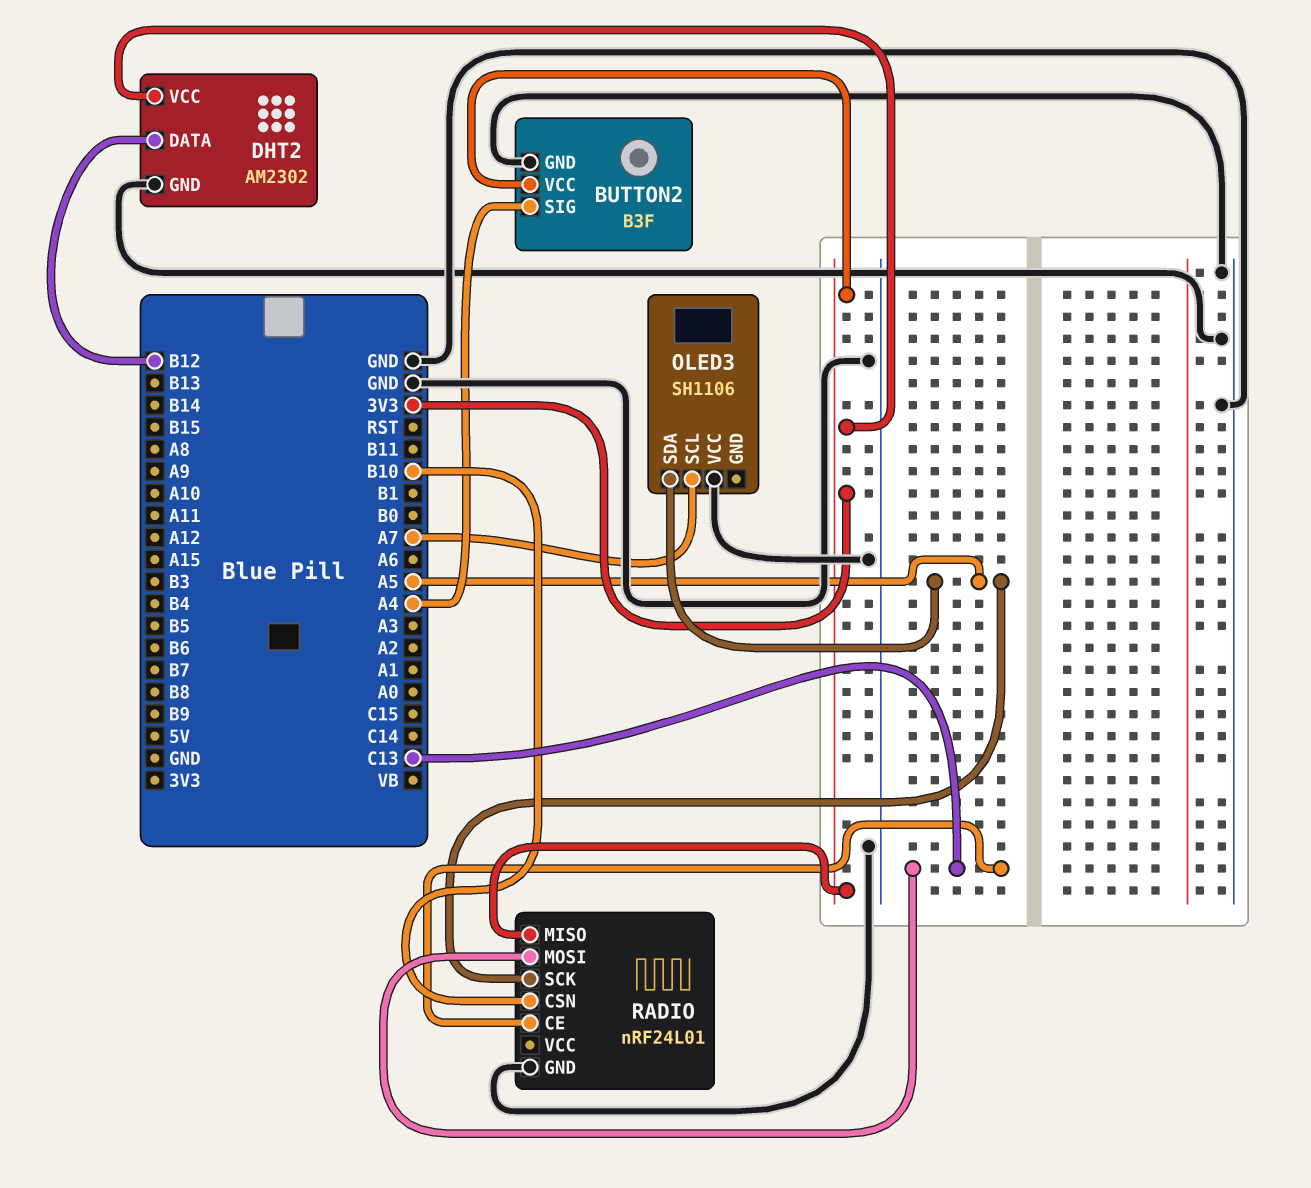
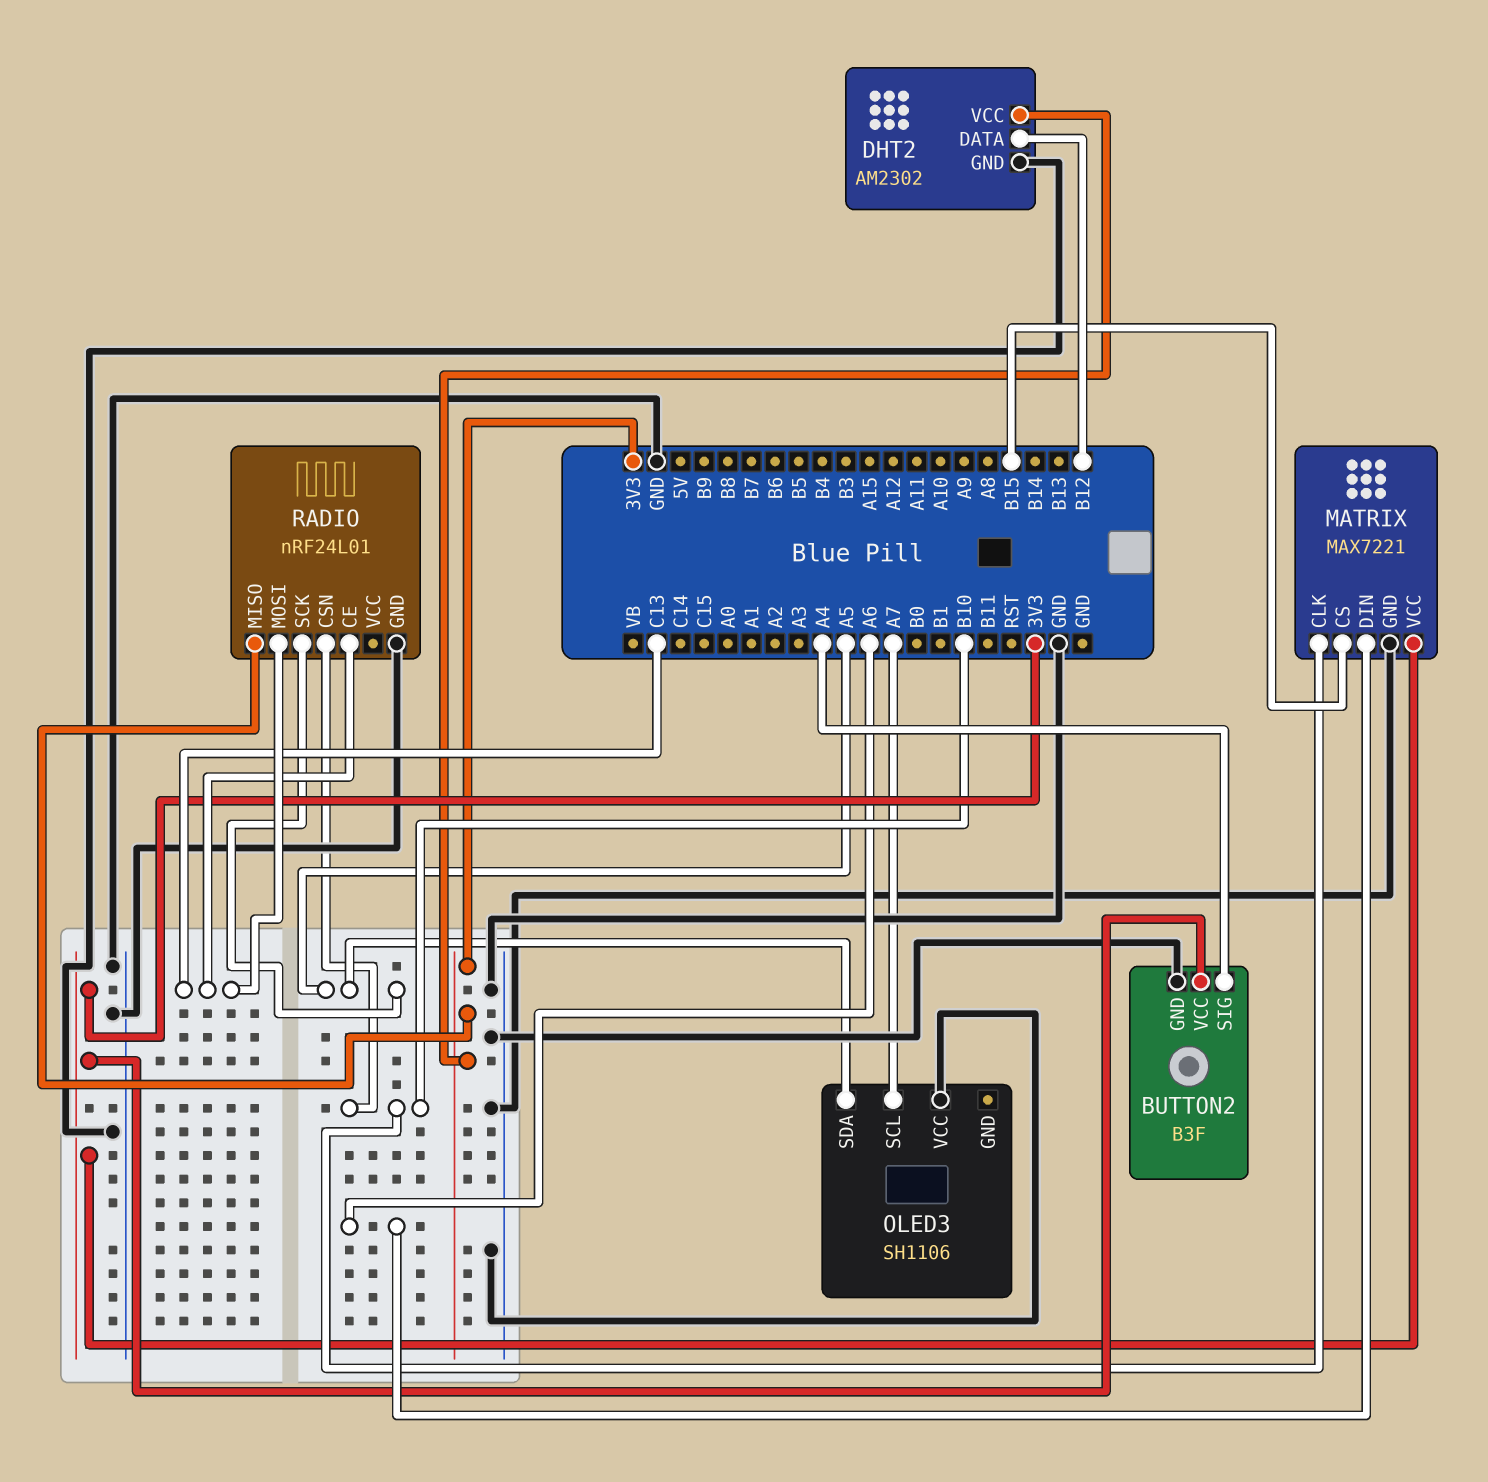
MATRIX: none -> MAX7221
MATRIX pin CLK: none -> B10
MATRIX pin CS: none -> B15
MATRIX pin DIN: none -> A6
MATRIX pin GND: none -> GND
MATRIX pin VCC: none -> 3V3

